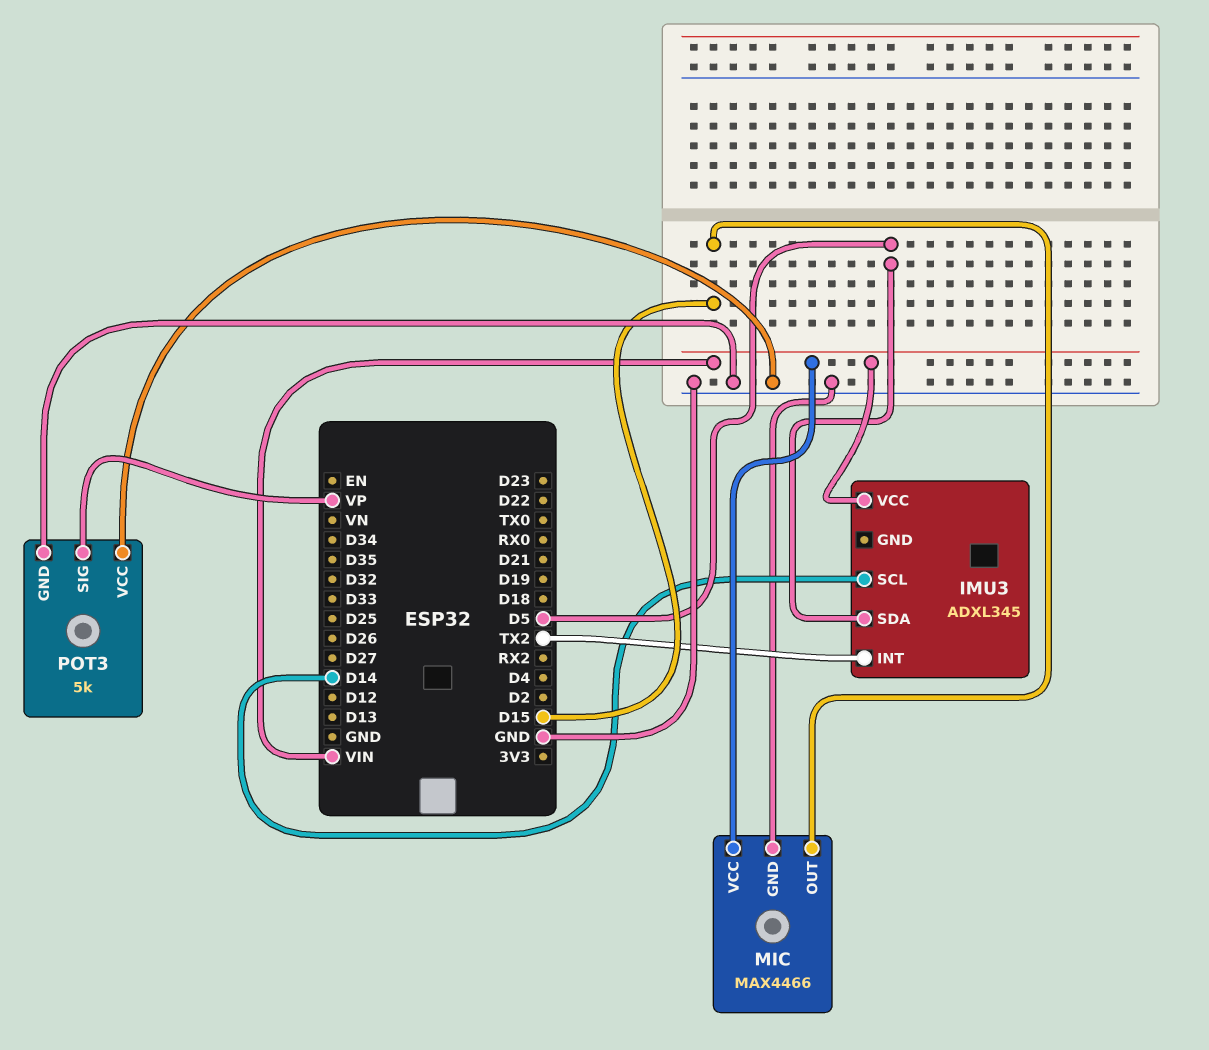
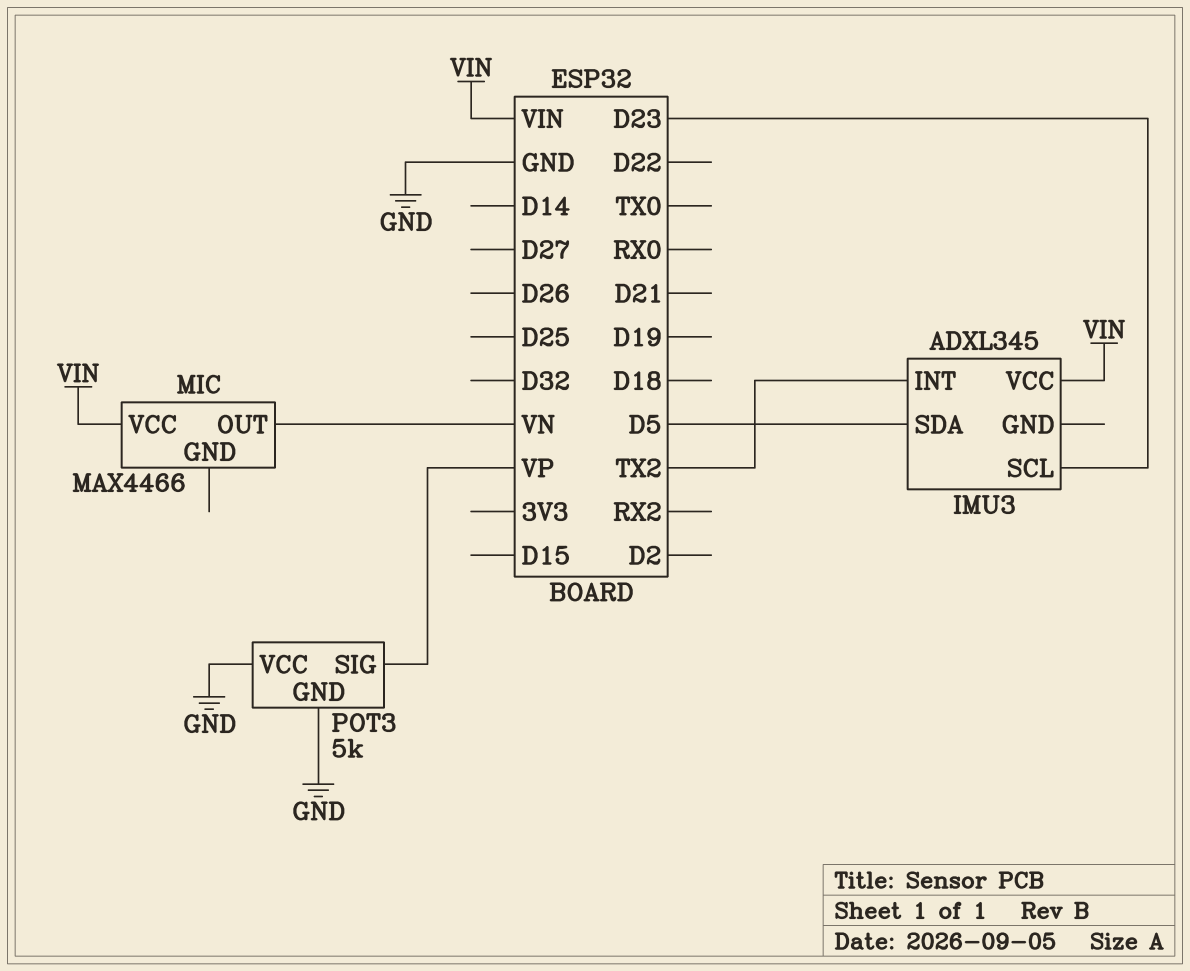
IMU3 pin SCL: D14 -> D23
MIC pin GND: GND -> none
MIC pin OUT: D15 -> VN

